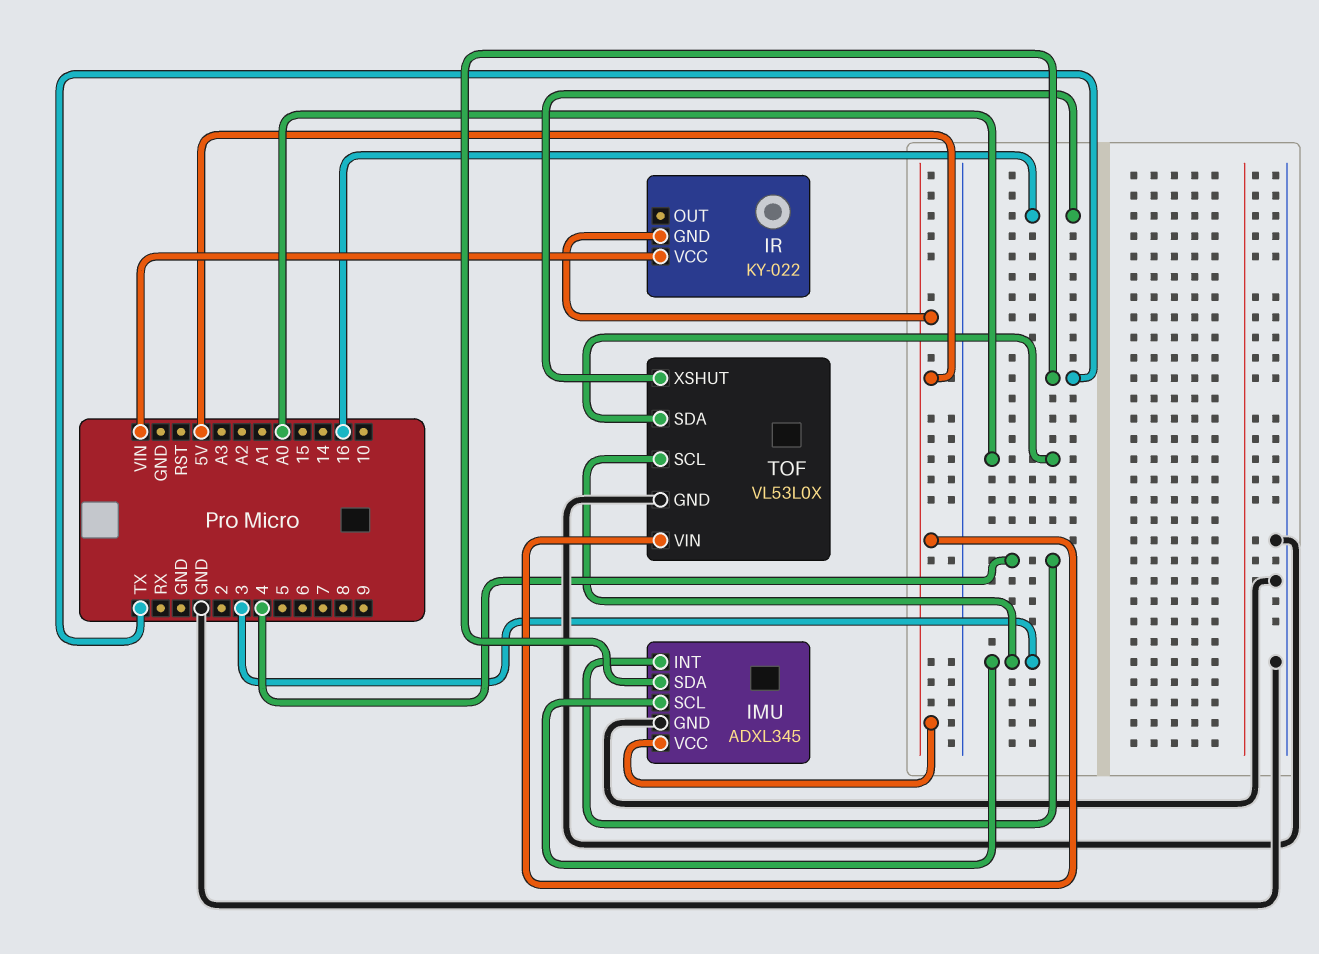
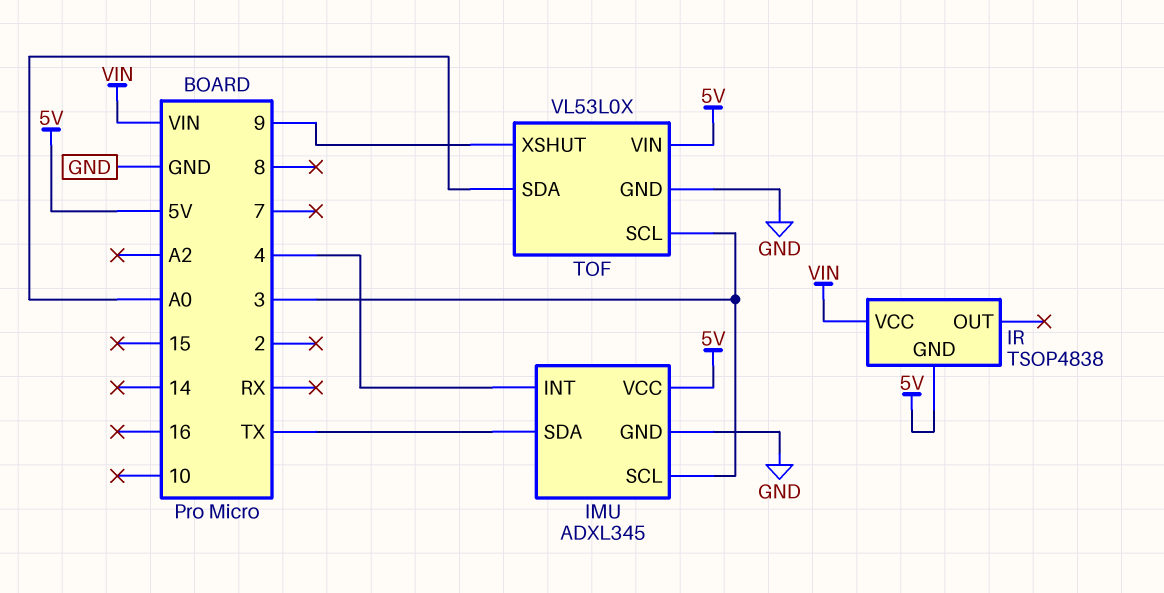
IR: KY-022 -> TSOP4838
TOF pin XSHUT: 16 -> 9

